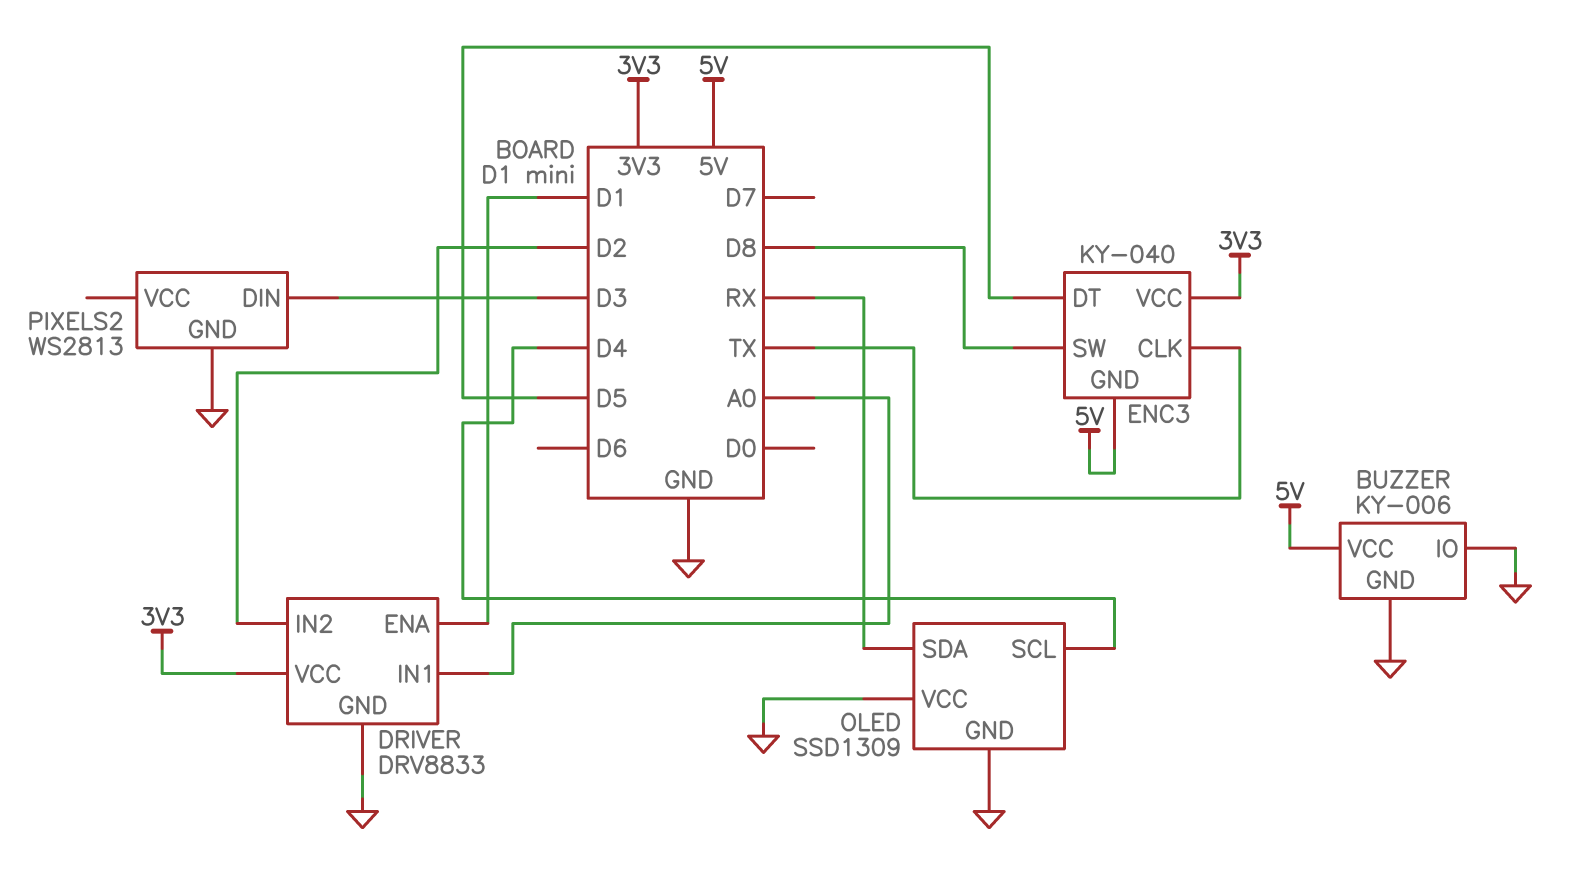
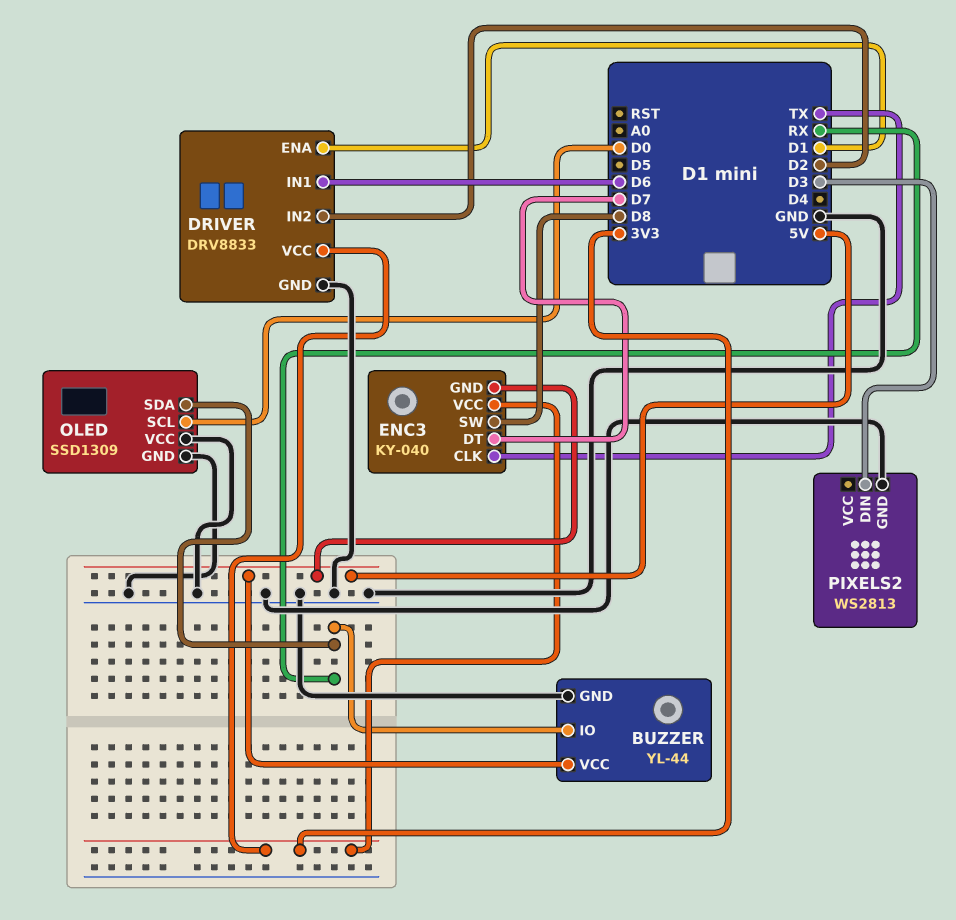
BUZZER: KY-006 -> YL-44
BUZZER pin IO: GND -> RX
DRIVER pin IN1: A0 -> D6
ENC3 pin DT: D5 -> D7
OLED pin SCL: D4 -> D0

